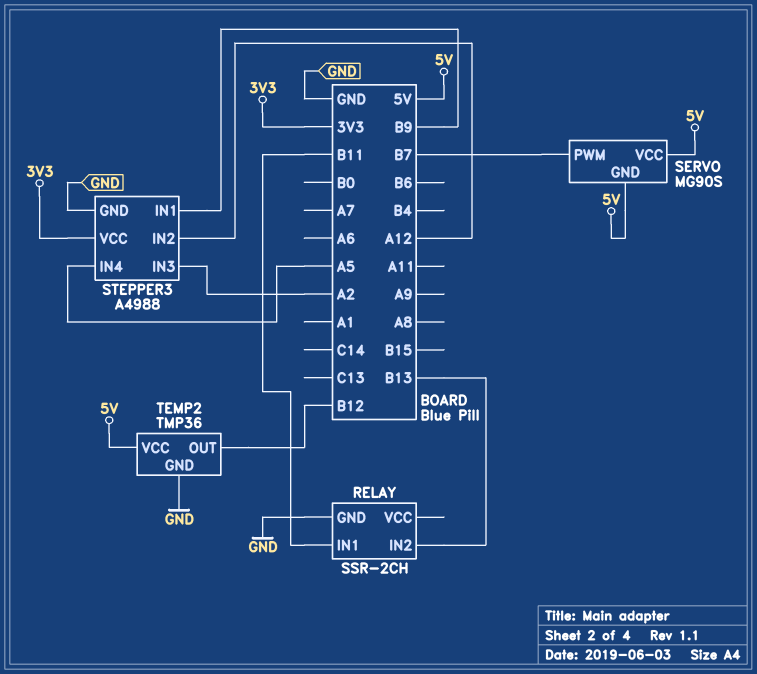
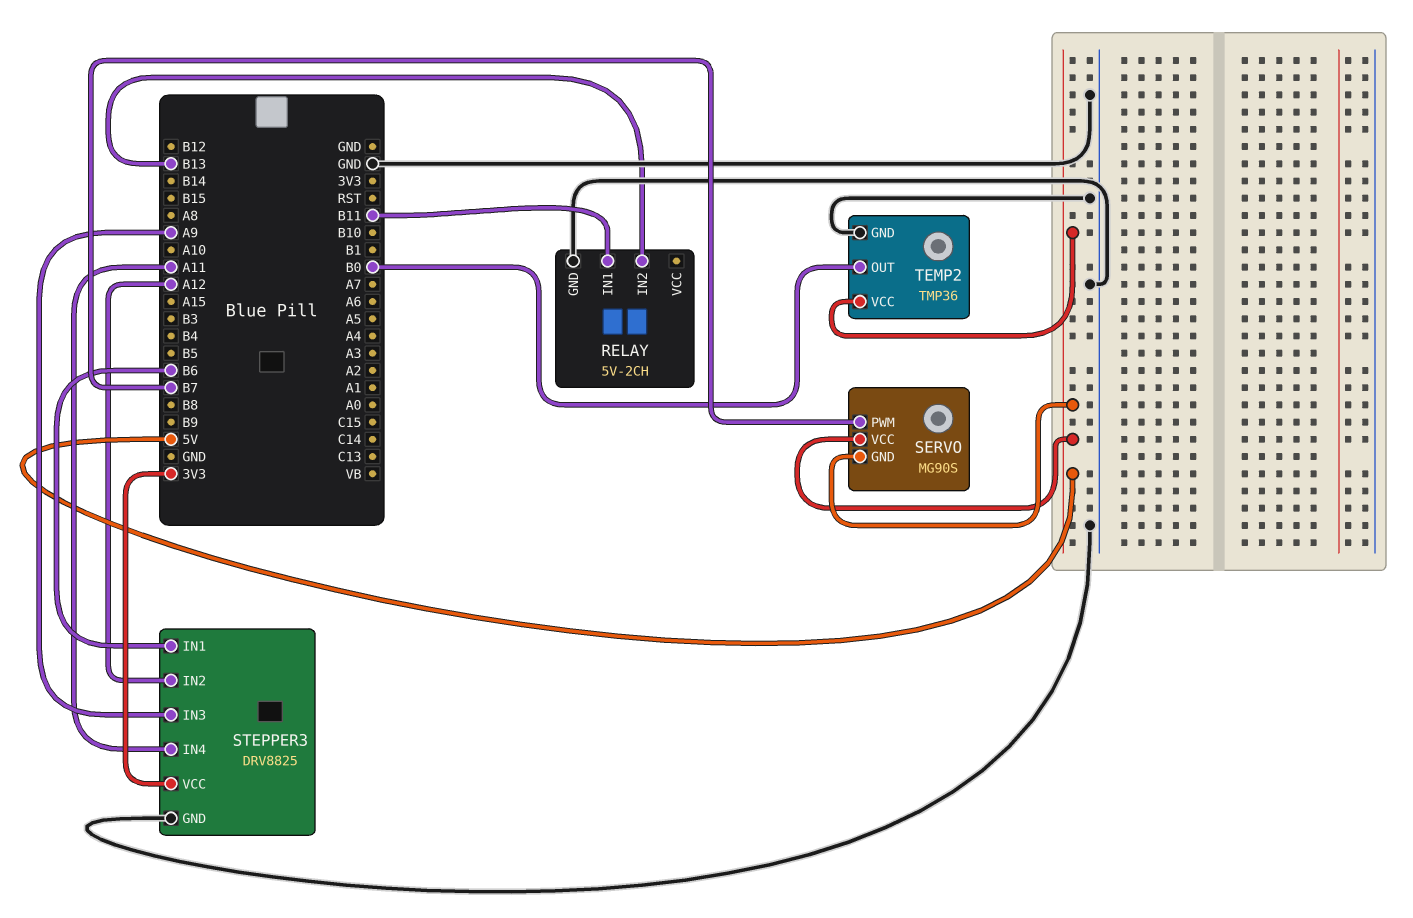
RELAY: SSR-2CH -> 5V-2CH
STEPPER3: A4988 -> DRV8825
STEPPER3 pin IN1: B9 -> B6
STEPPER3 pin IN3: A2 -> A9
STEPPER3 pin IN4: A5 -> A11
TEMP2 pin OUT: B12 -> B0

